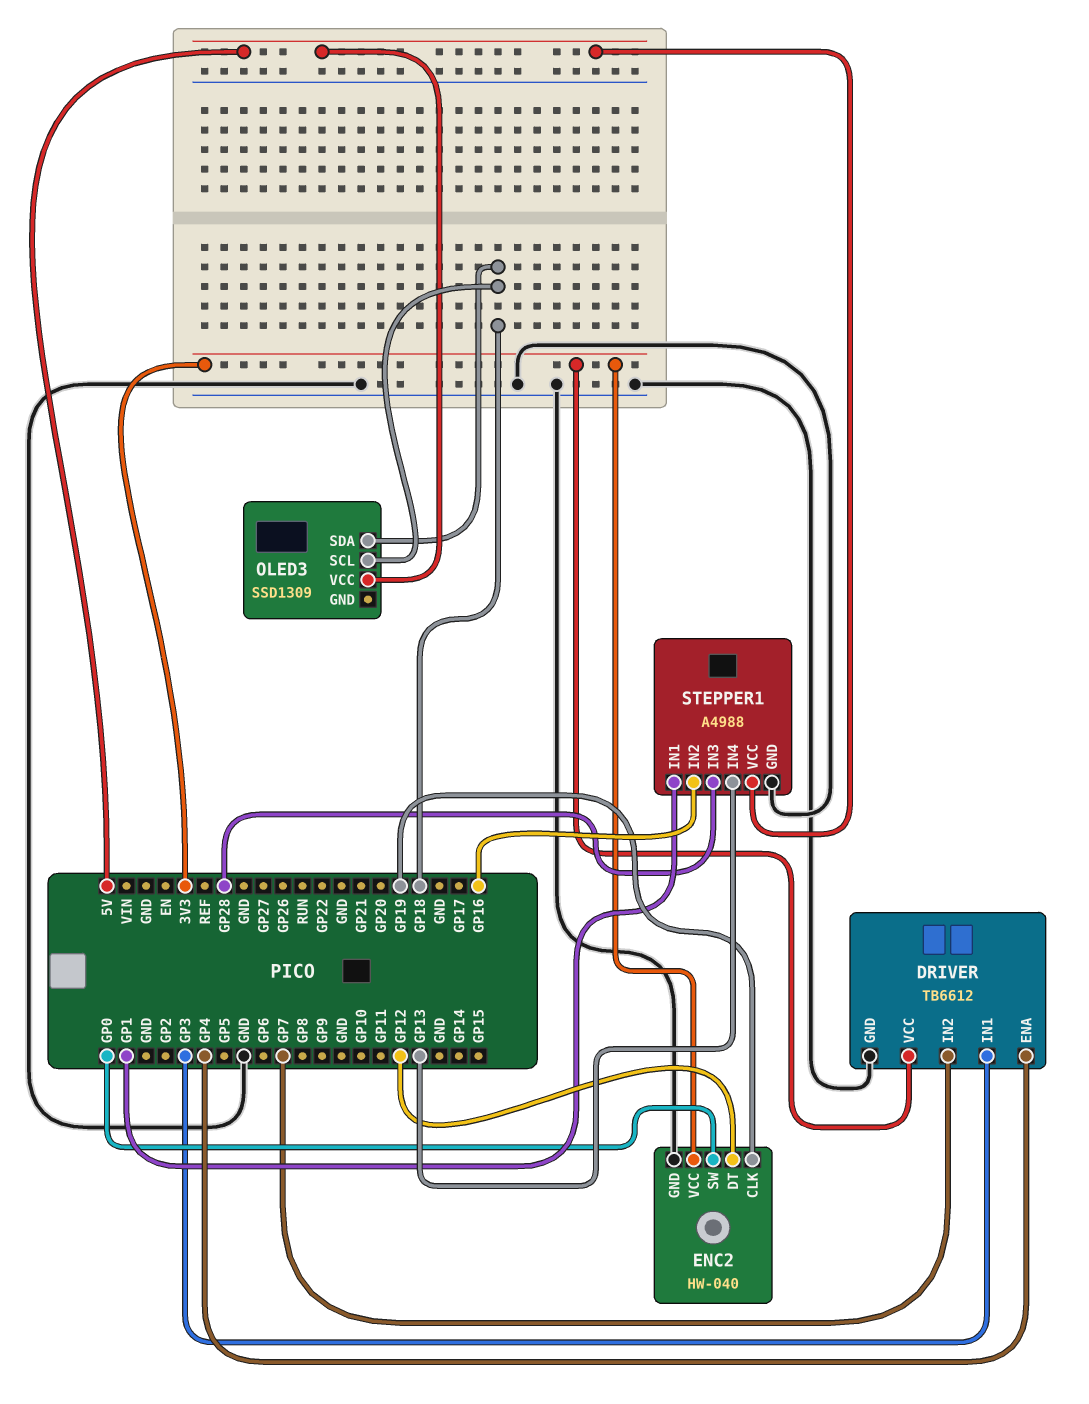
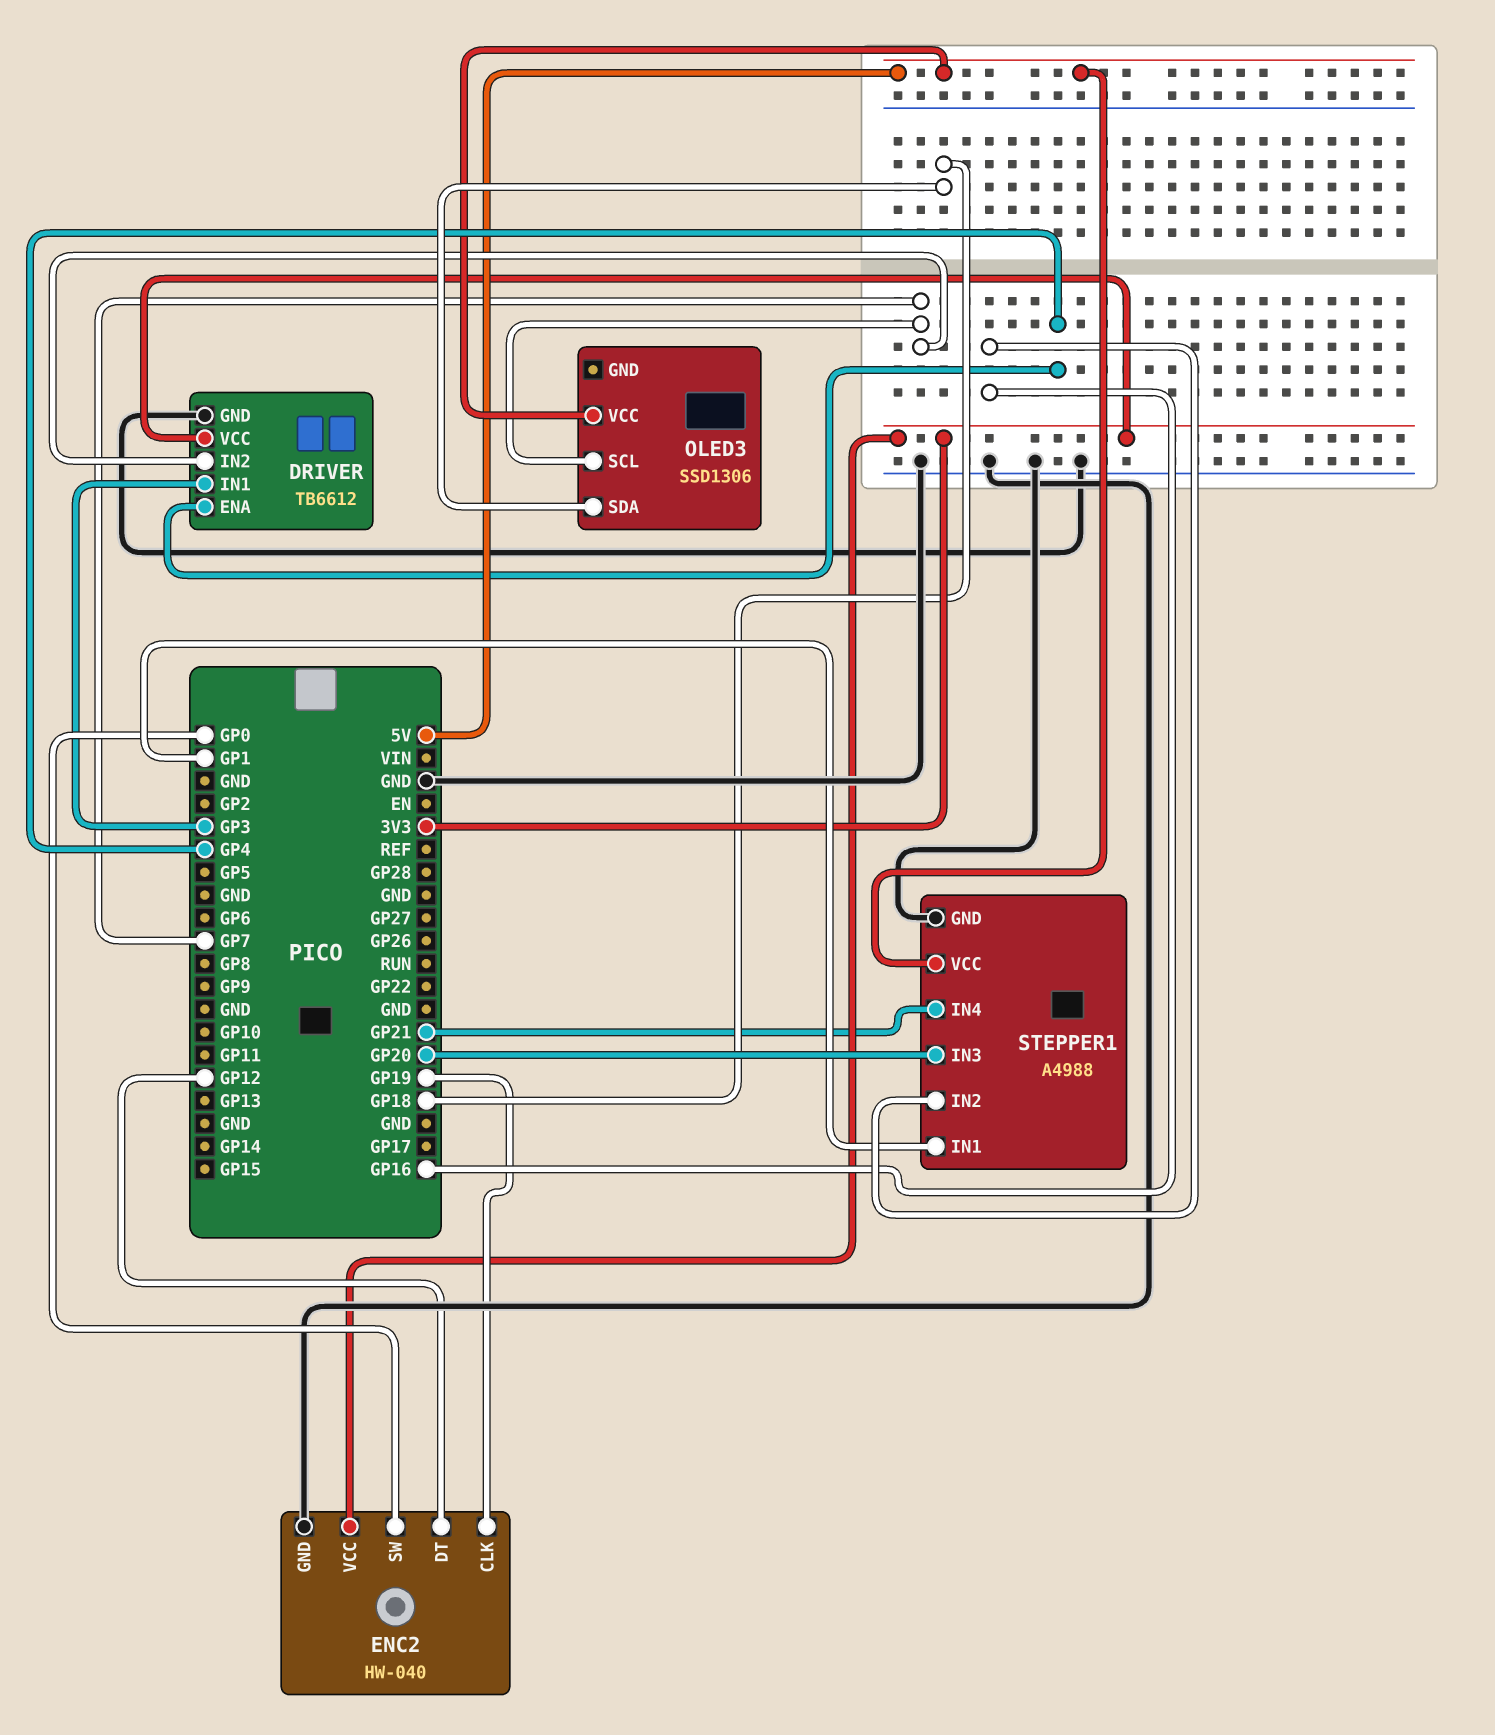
OLED3: SSD1309 -> SSD1306
OLED3 pin SCL: GP18 -> GP7
STEPPER1 pin IN3: GP28 -> GP20
STEPPER1 pin IN4: GP13 -> GP21

